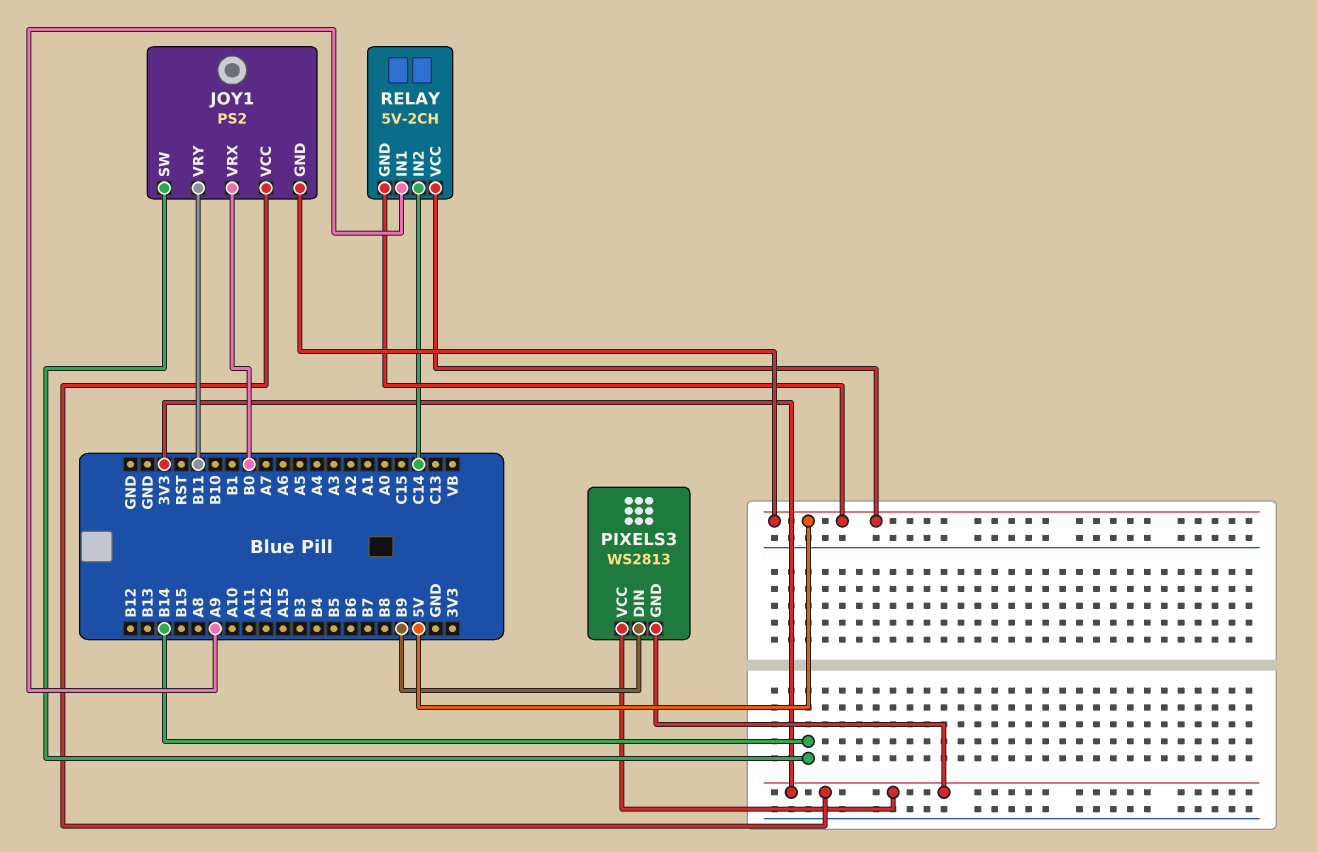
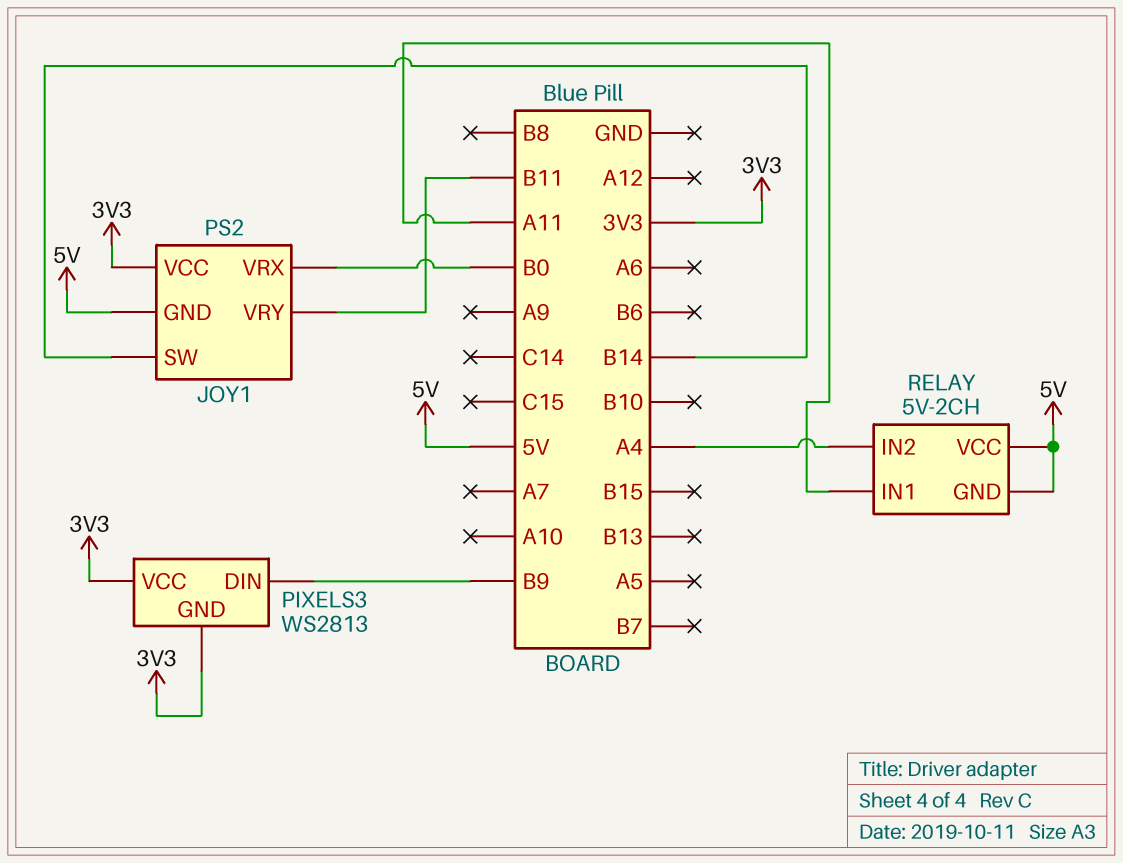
RELAY pin IN1: A9 -> A11
RELAY pin IN2: C14 -> A4

